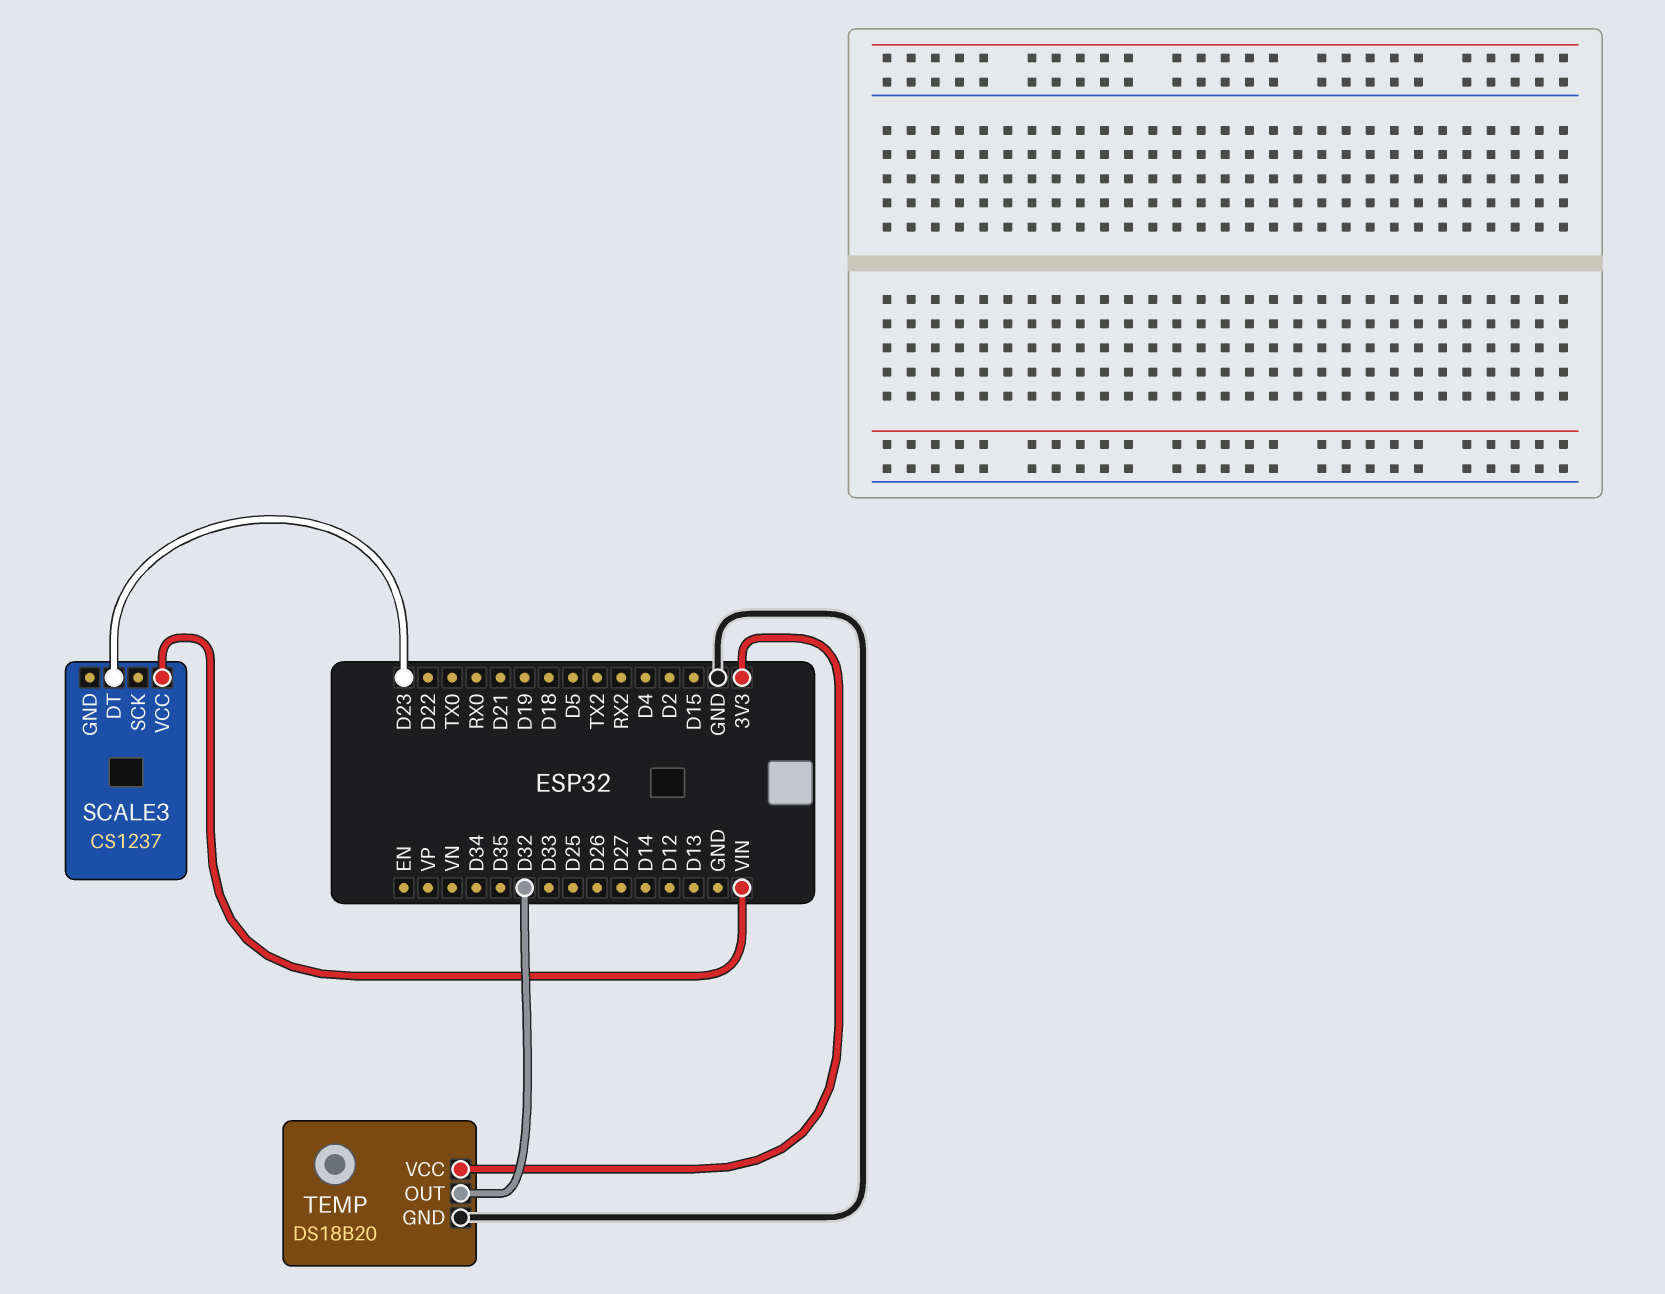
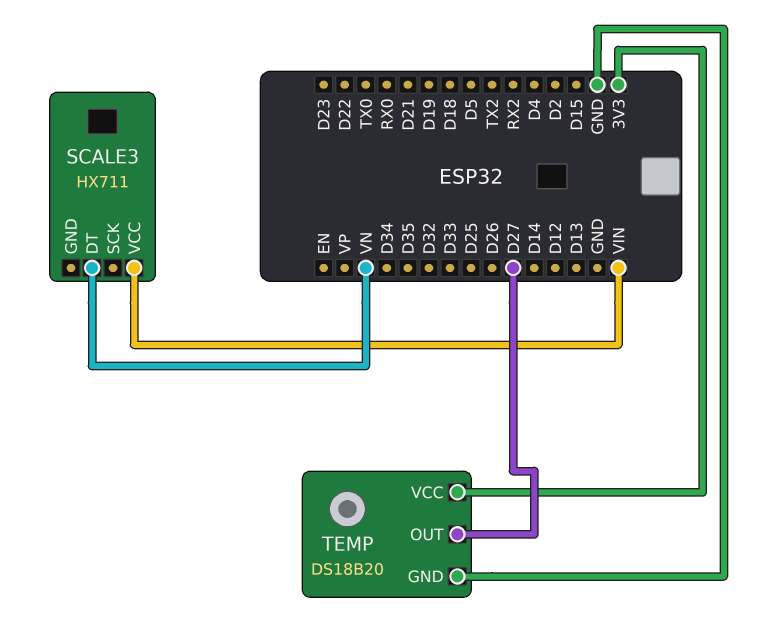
SCALE3: CS1237 -> HX711
SCALE3 pin DT: D23 -> VN
TEMP pin OUT: D32 -> D27

